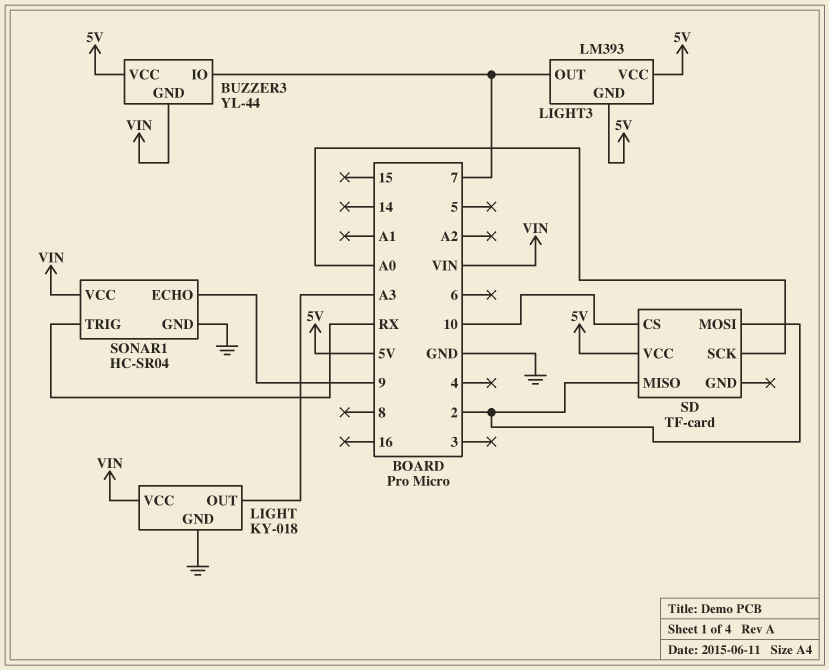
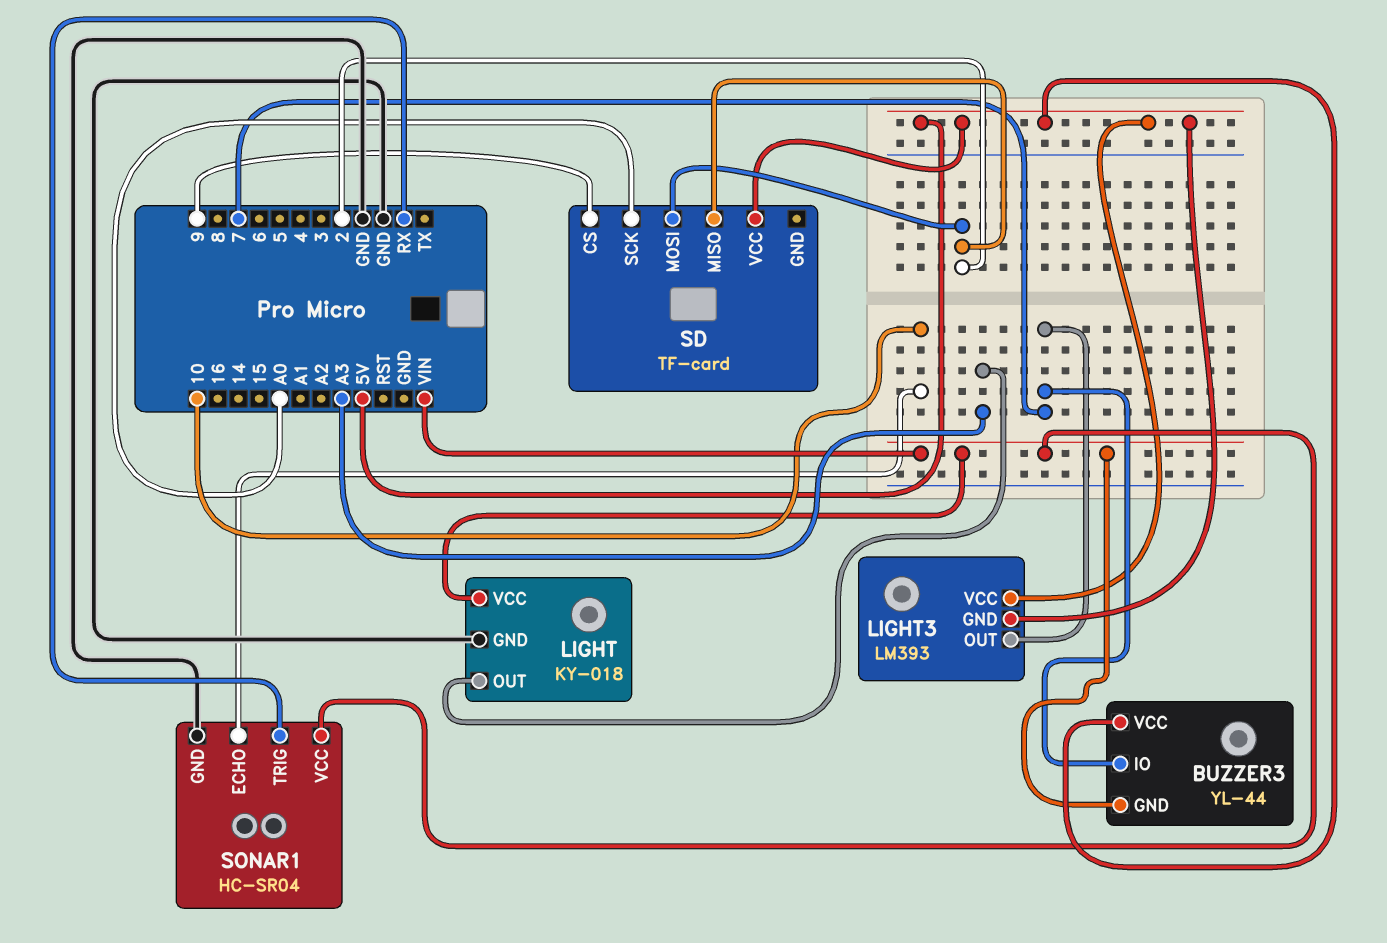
SD pin CS: 10 -> 9
SONAR1 pin ECHO: 9 -> 10

